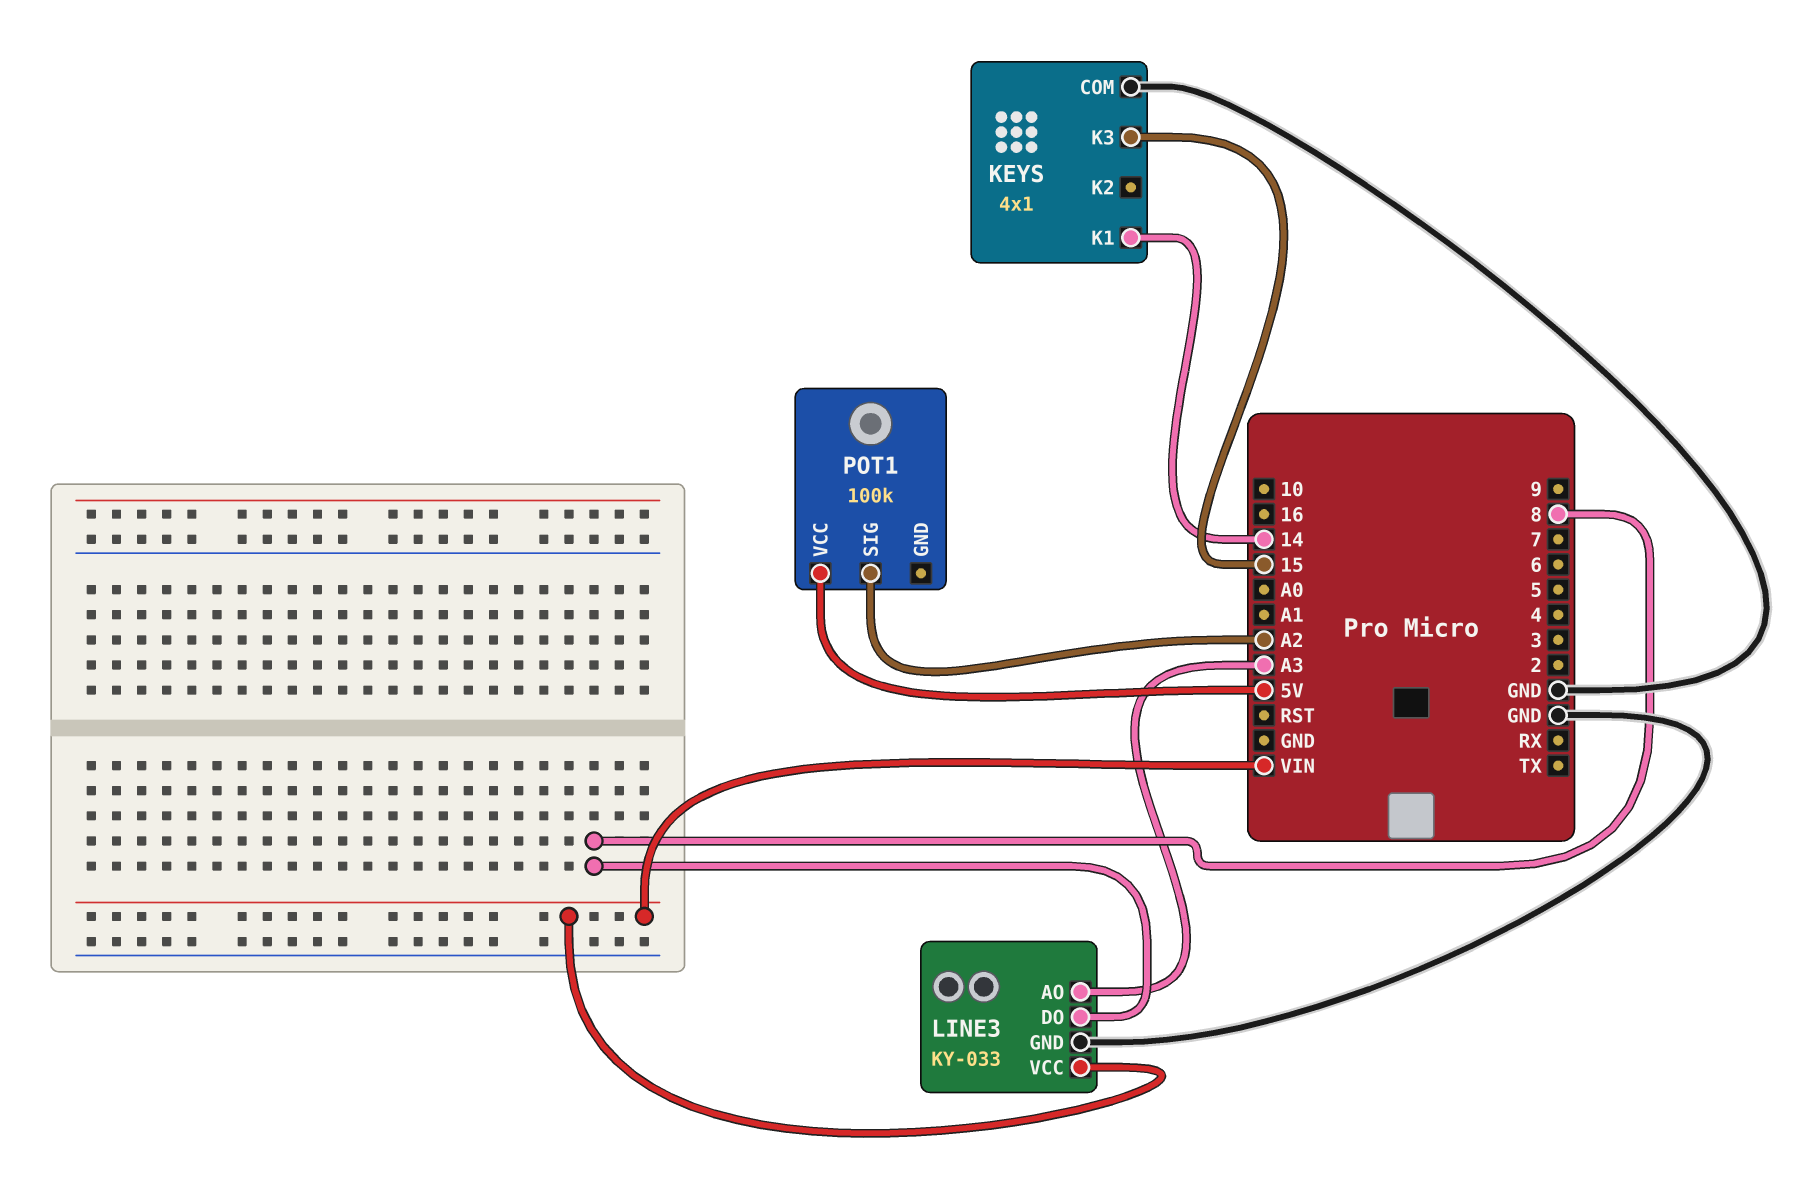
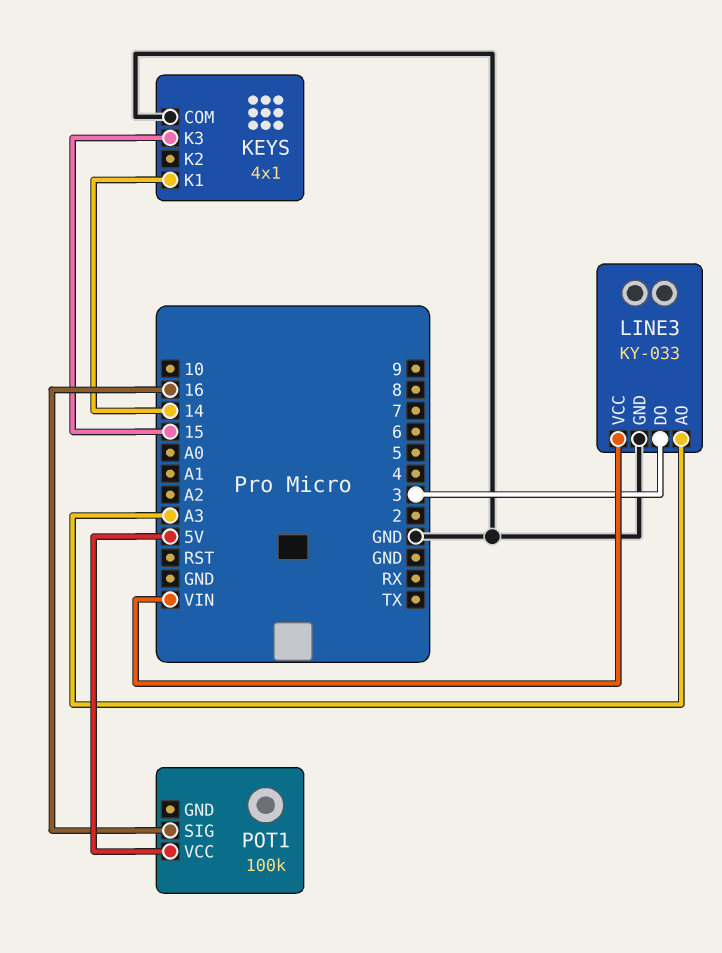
LINE3 pin DO: 8 -> 3
POT1 pin SIG: A2 -> 16

